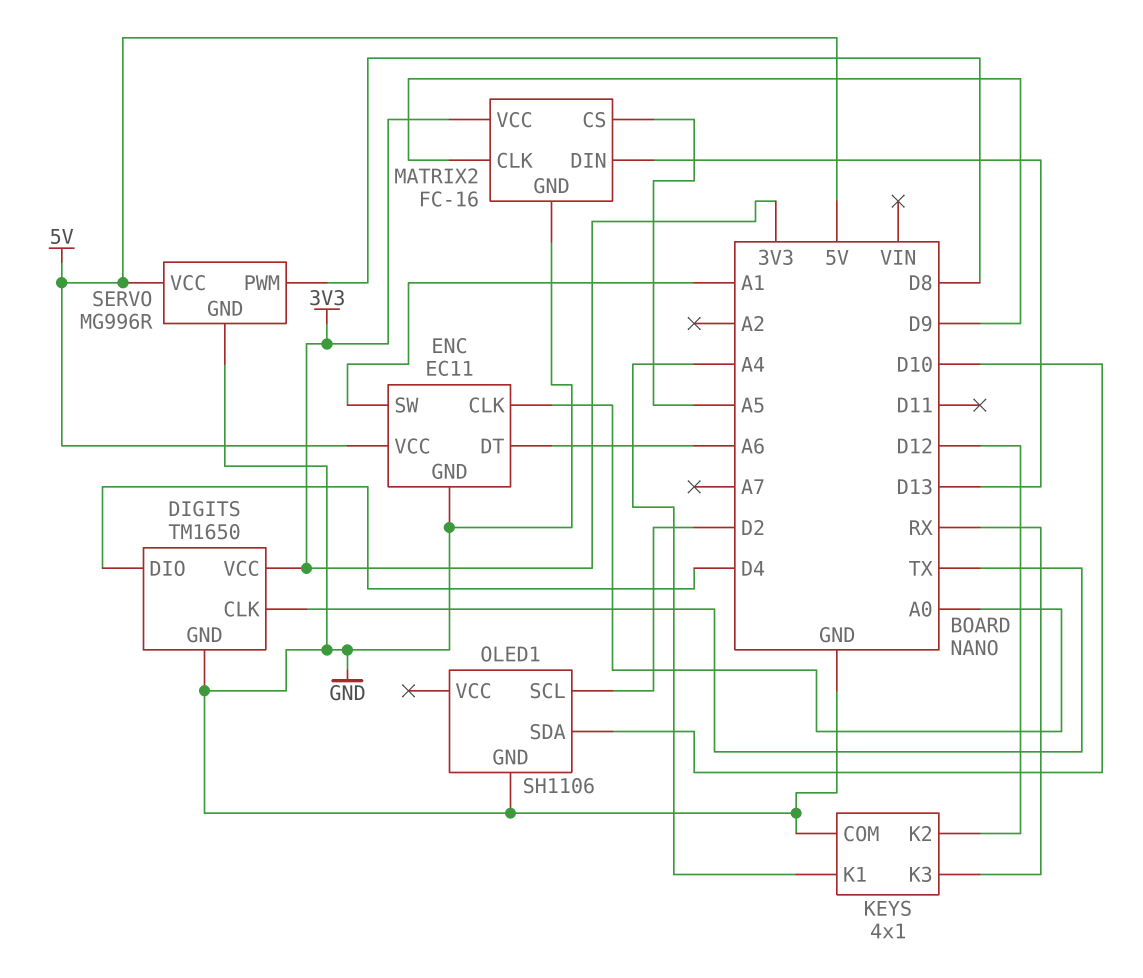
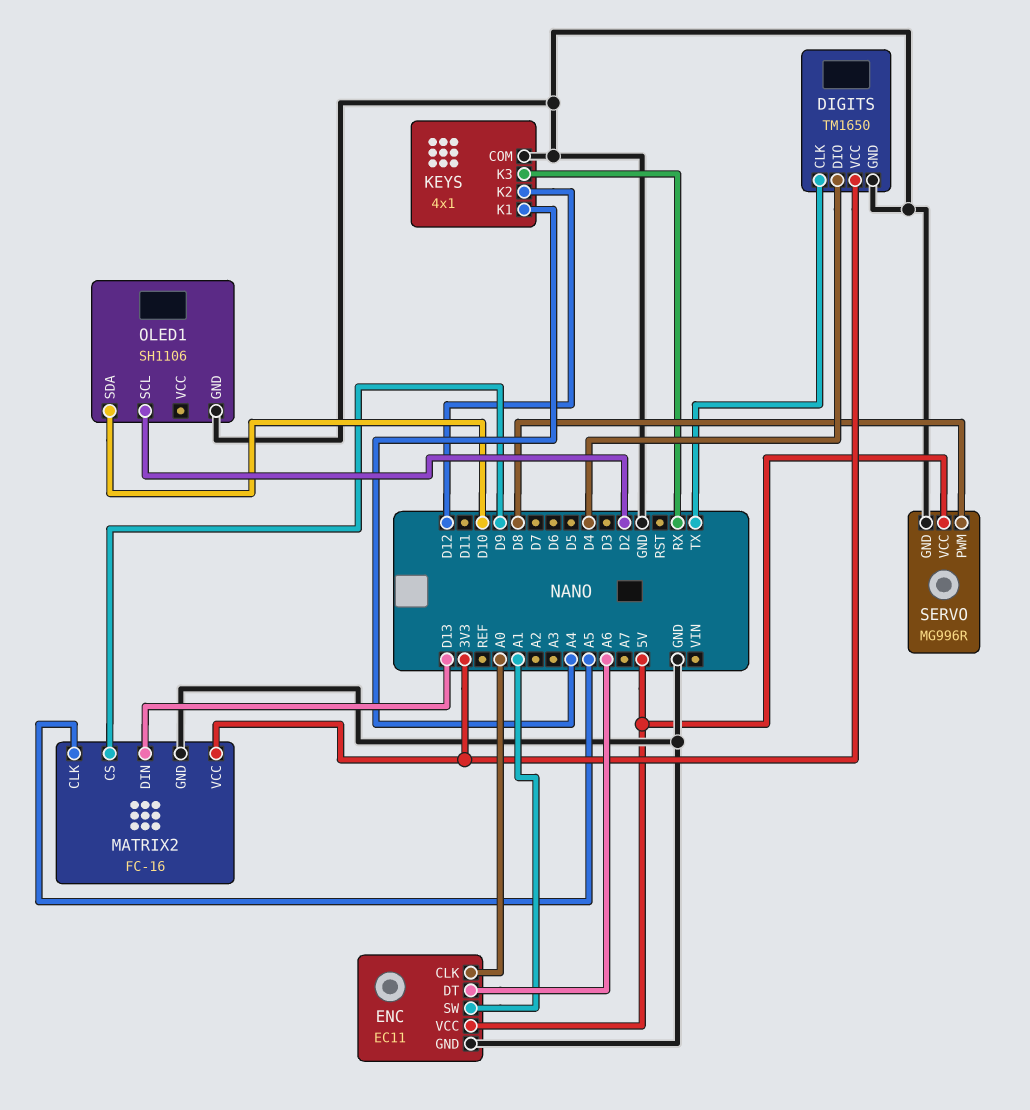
MATRIX2 pin CLK: D9 -> A5
MATRIX2 pin CS: A5 -> D9

